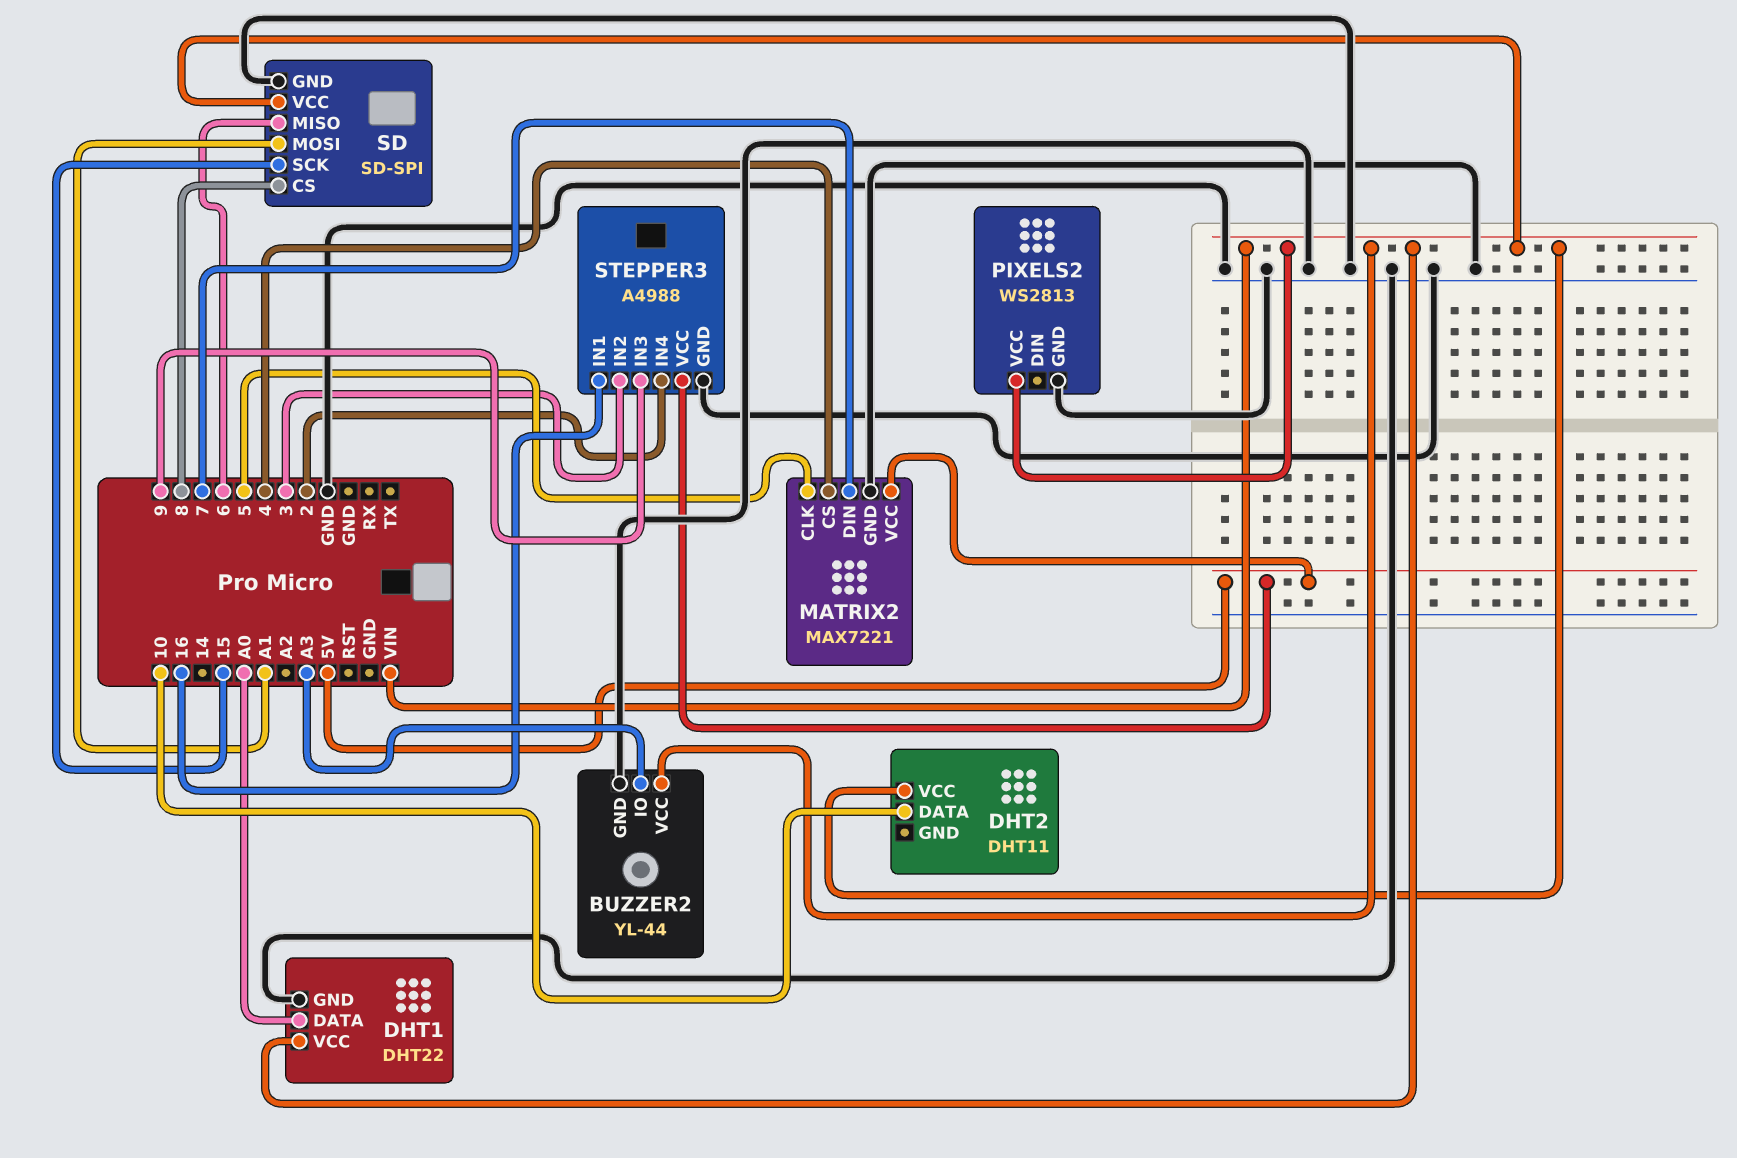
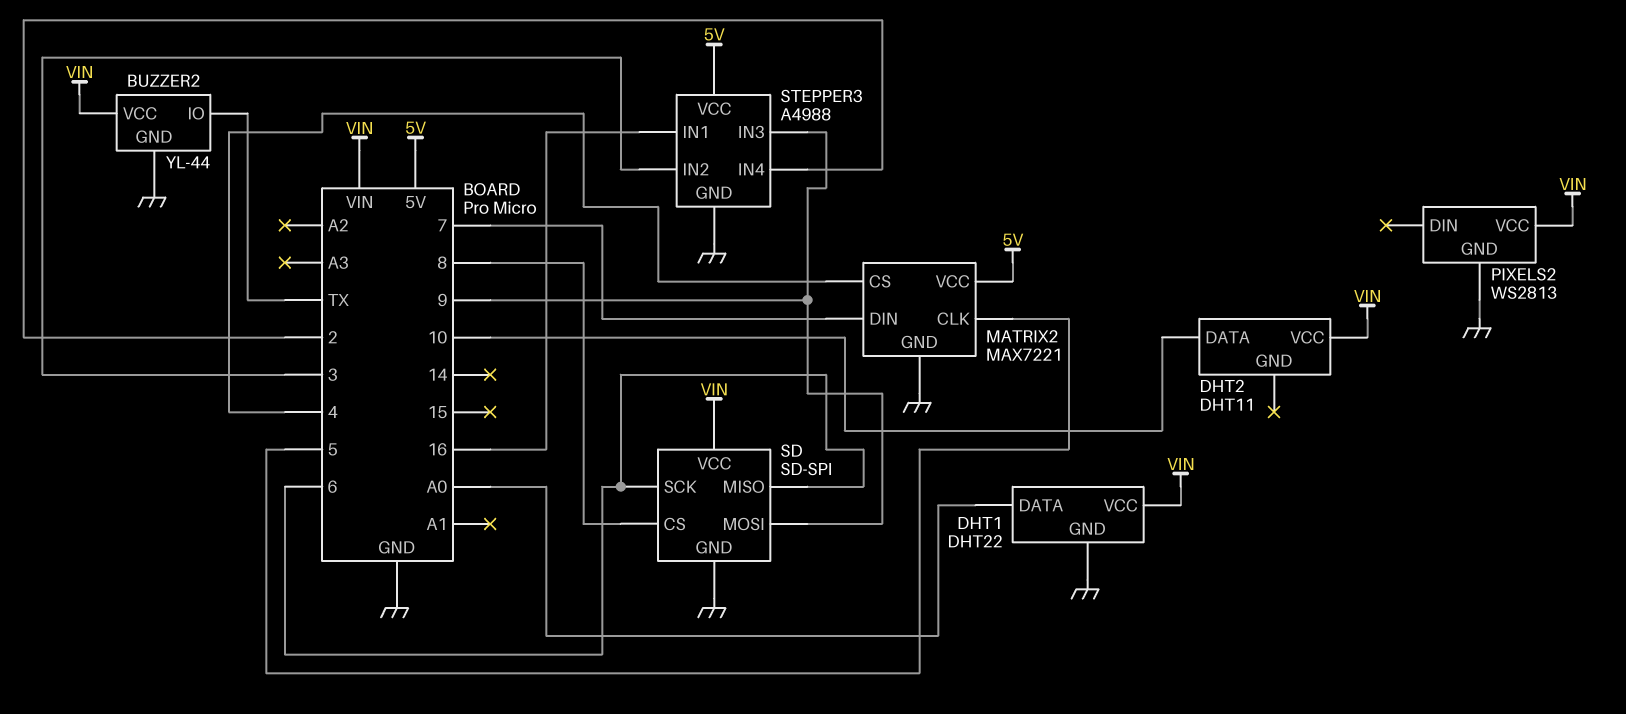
BUZZER2 pin IO: A3 -> TX
SD pin MOSI: A1 -> 9
SD pin SCK: 15 -> 6

